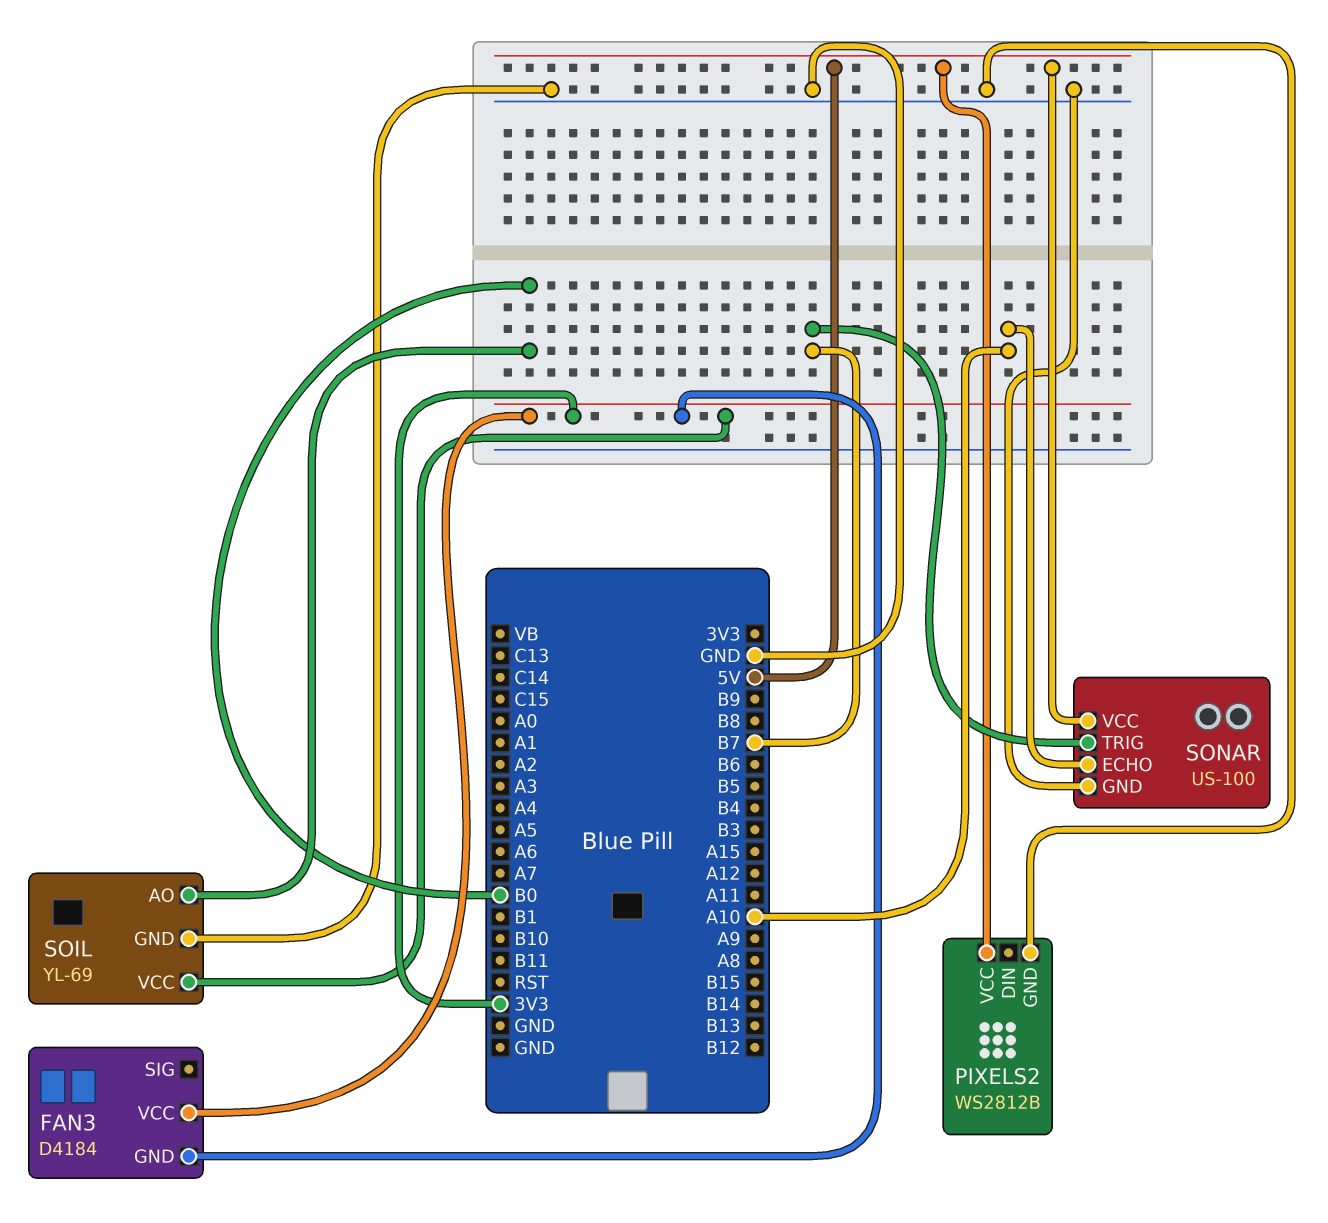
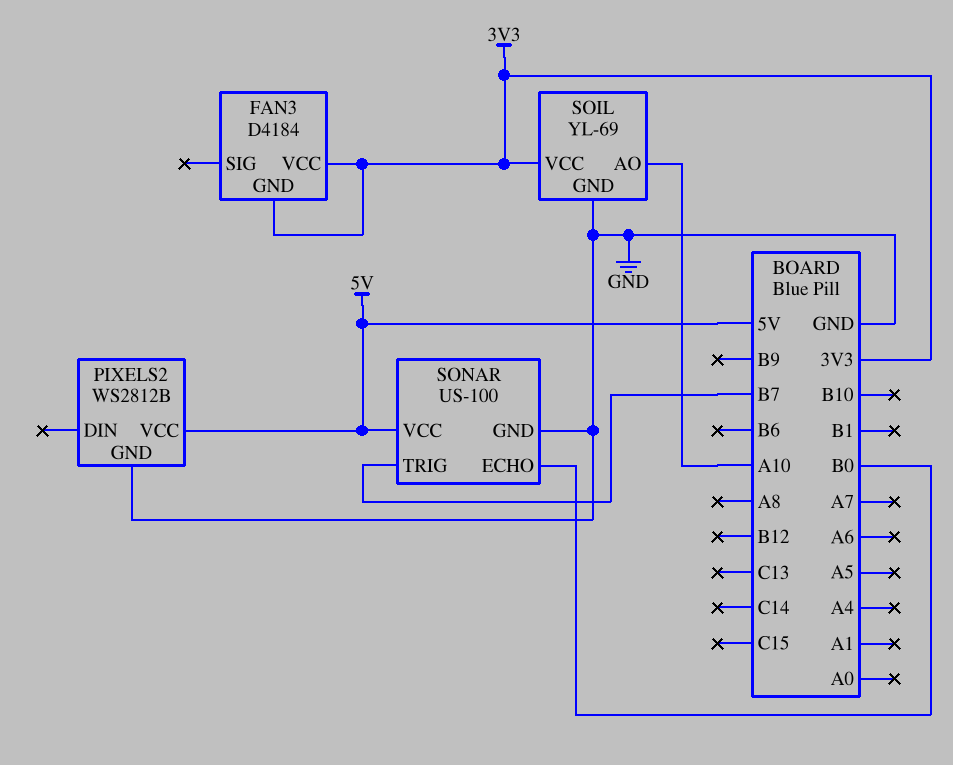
SOIL pin AO: B0 -> A10
SONAR pin ECHO: A10 -> B0

